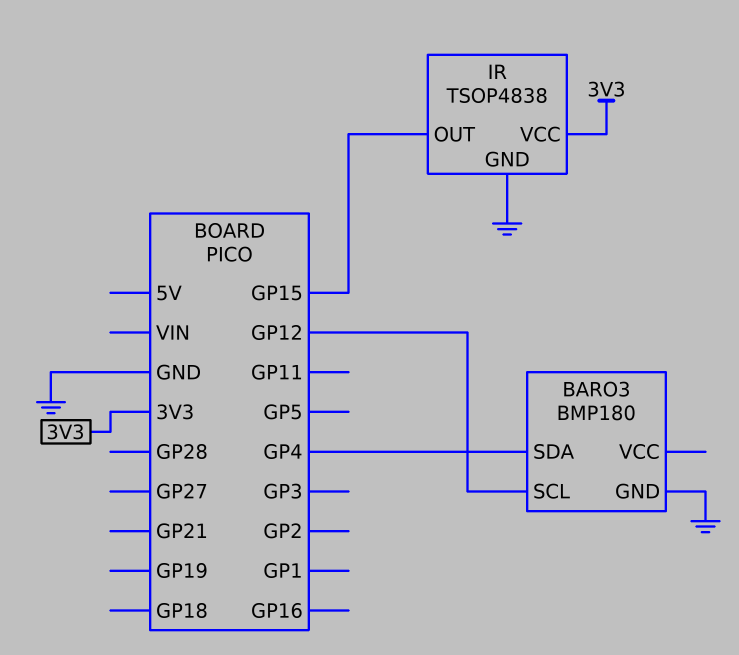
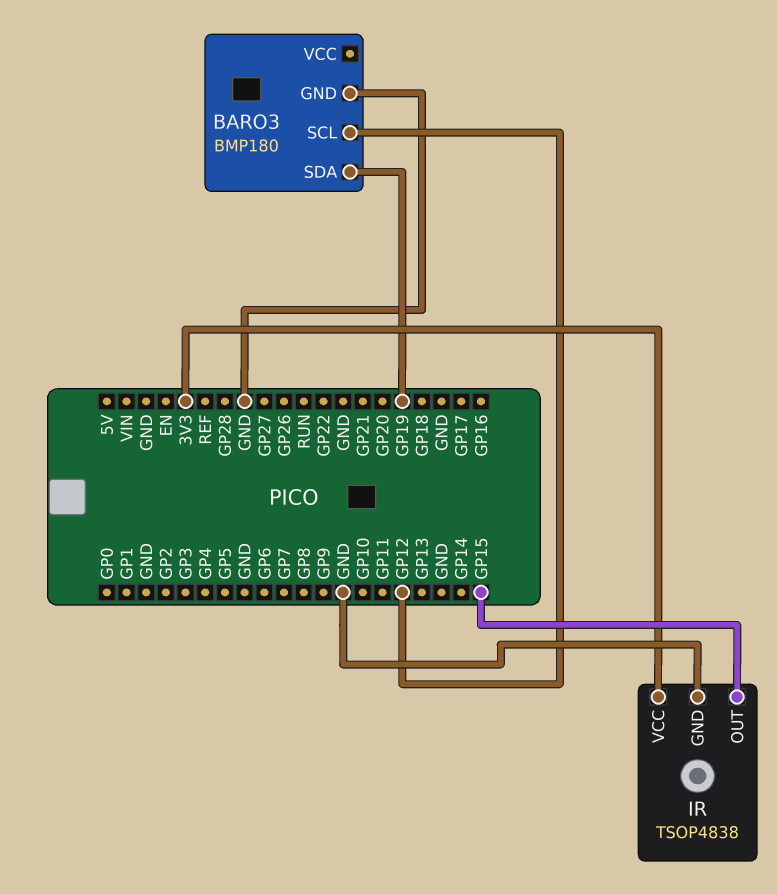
BARO3 pin SDA: GP4 -> GP19

